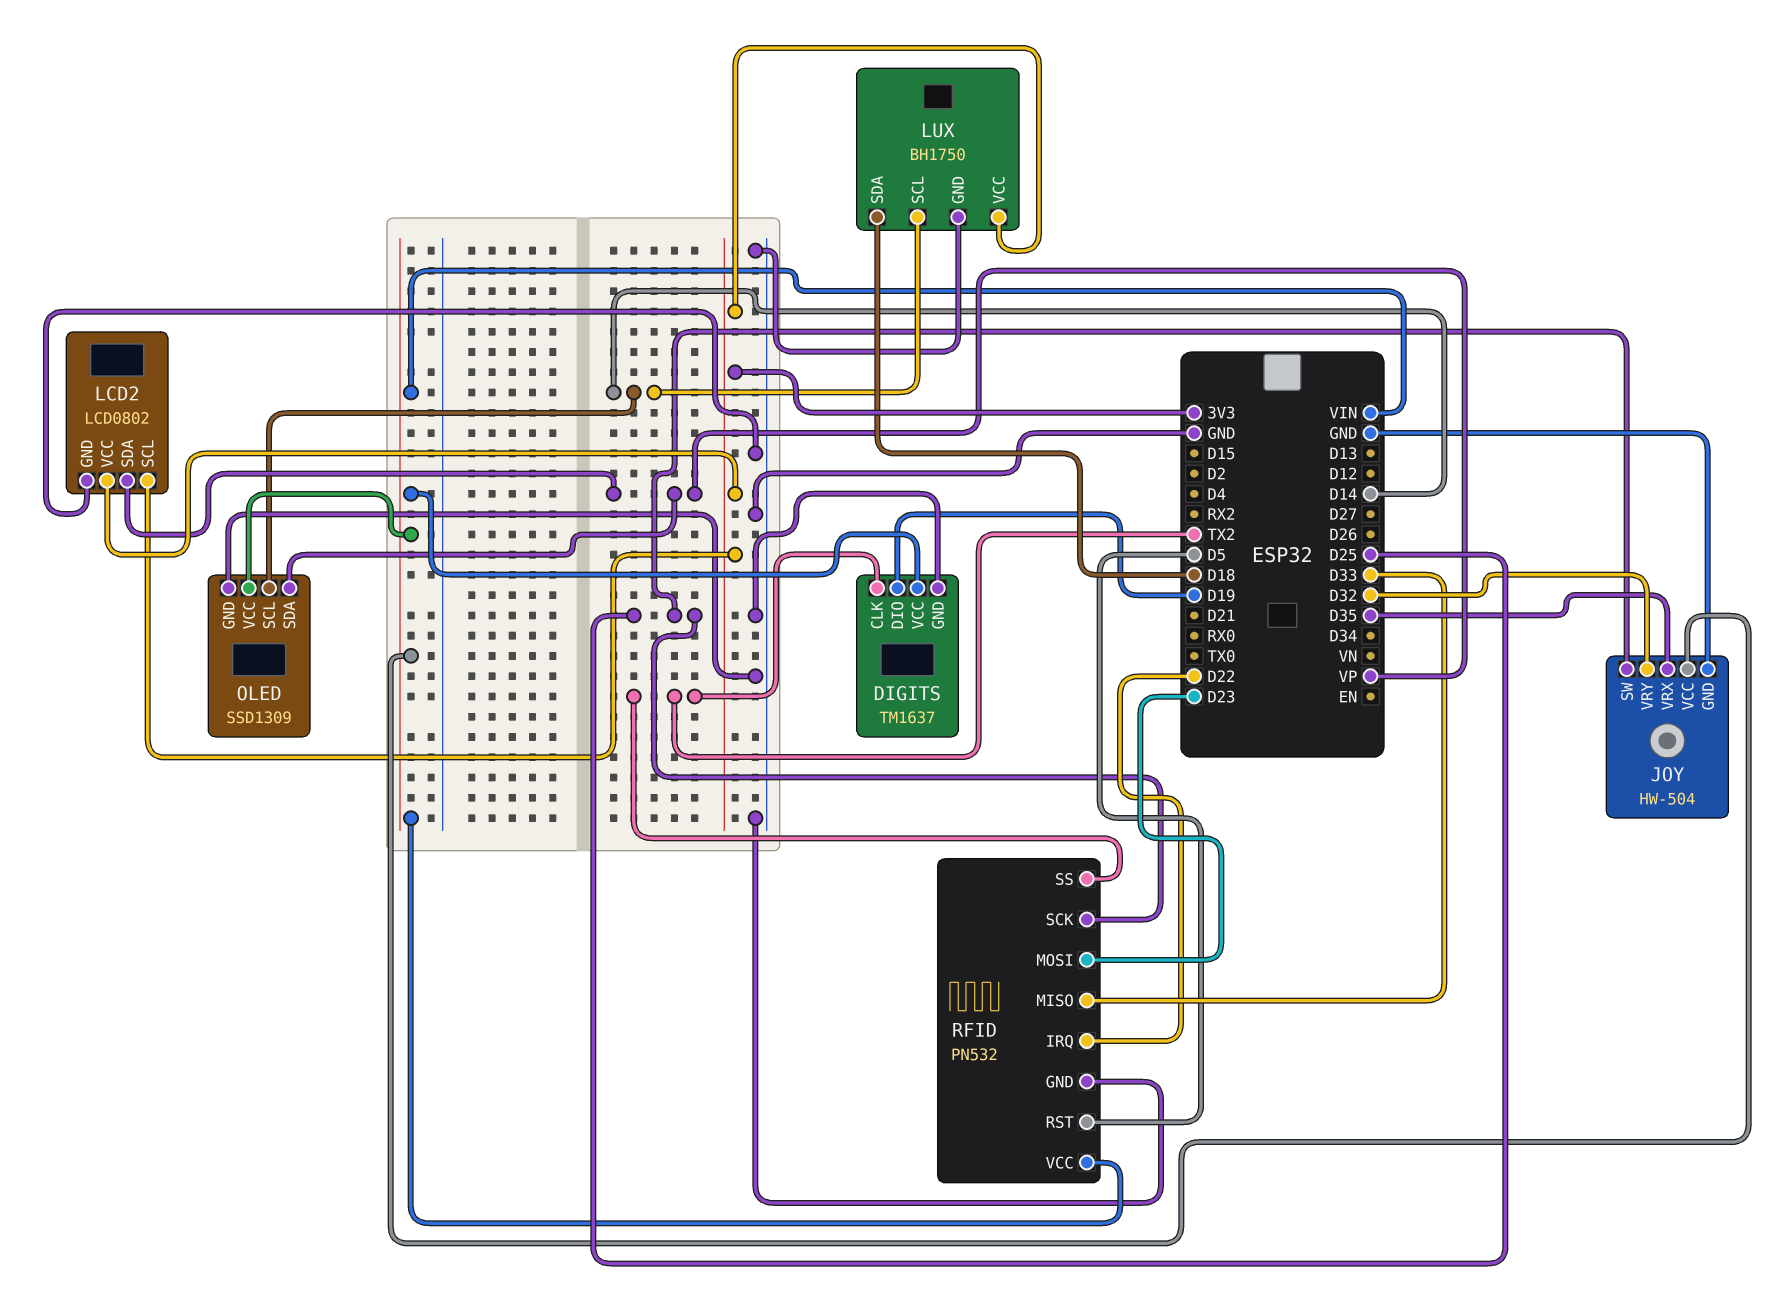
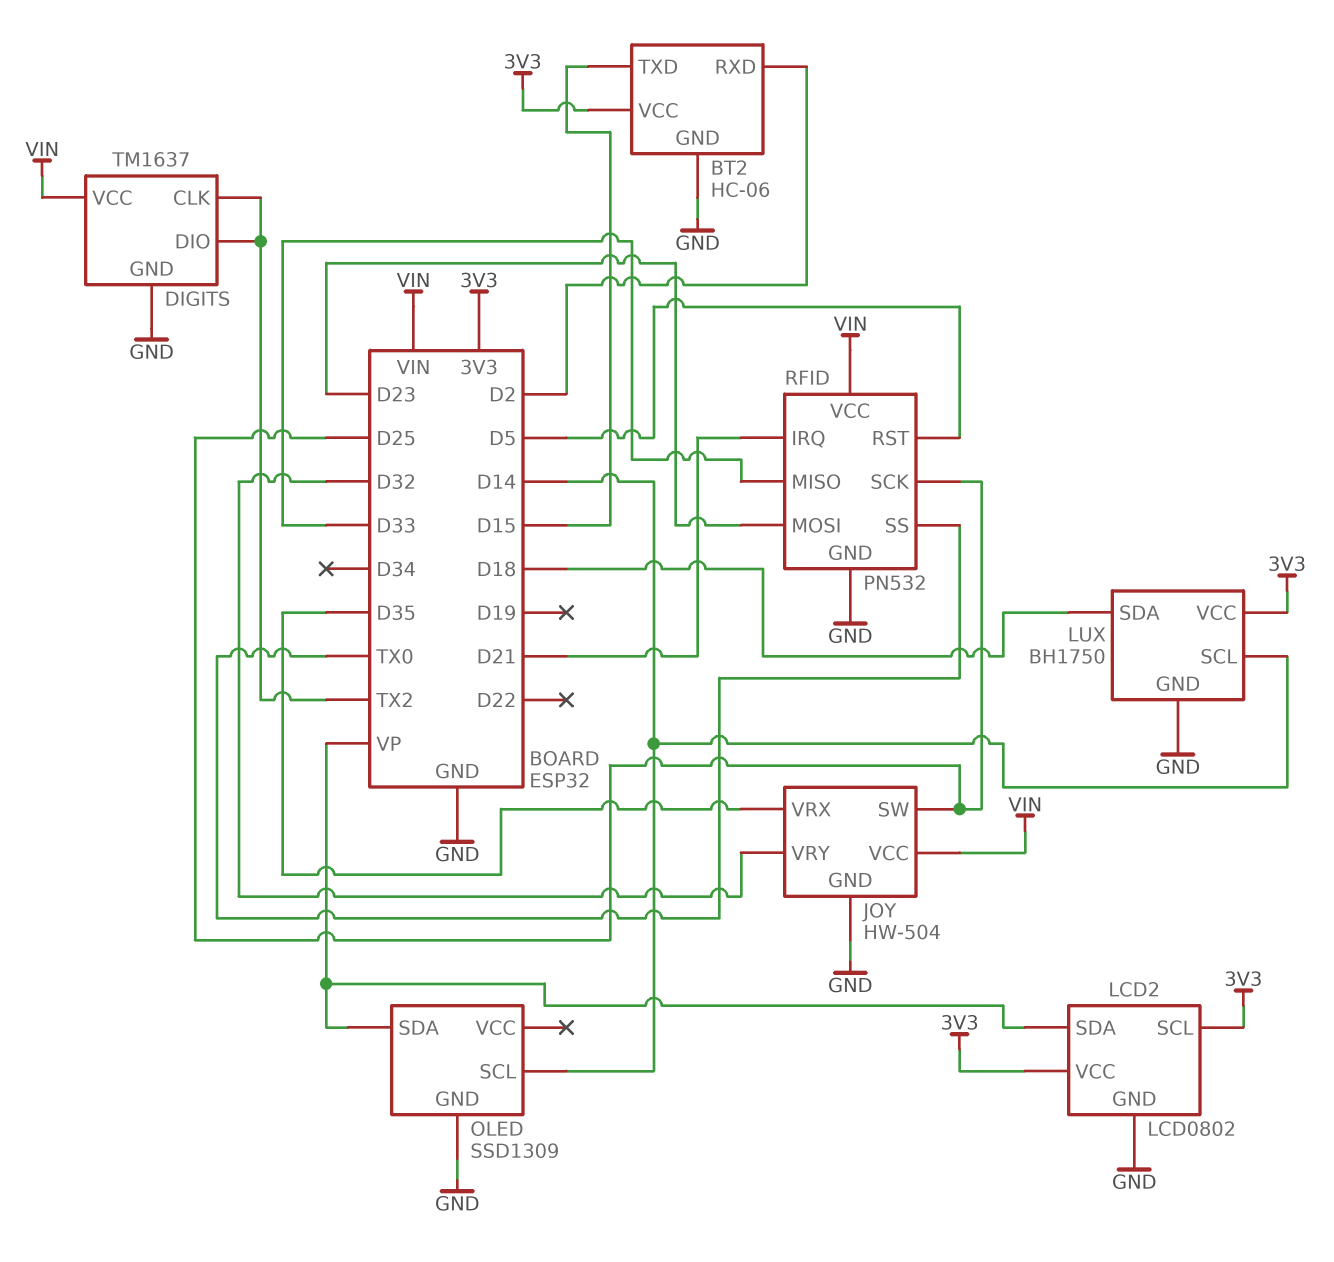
BT2: none -> HC-06
BT2 pin GND: none -> GND
BT2 pin RXD: none -> D2
BT2 pin TXD: none -> D15
BT2 pin VCC: none -> 3V3
DIGITS pin DIO: D19 -> TX2
OLED pin VCC: VIN -> none
RFID pin IRQ: D22 -> D21
RFID pin SS: TX2 -> TX0

